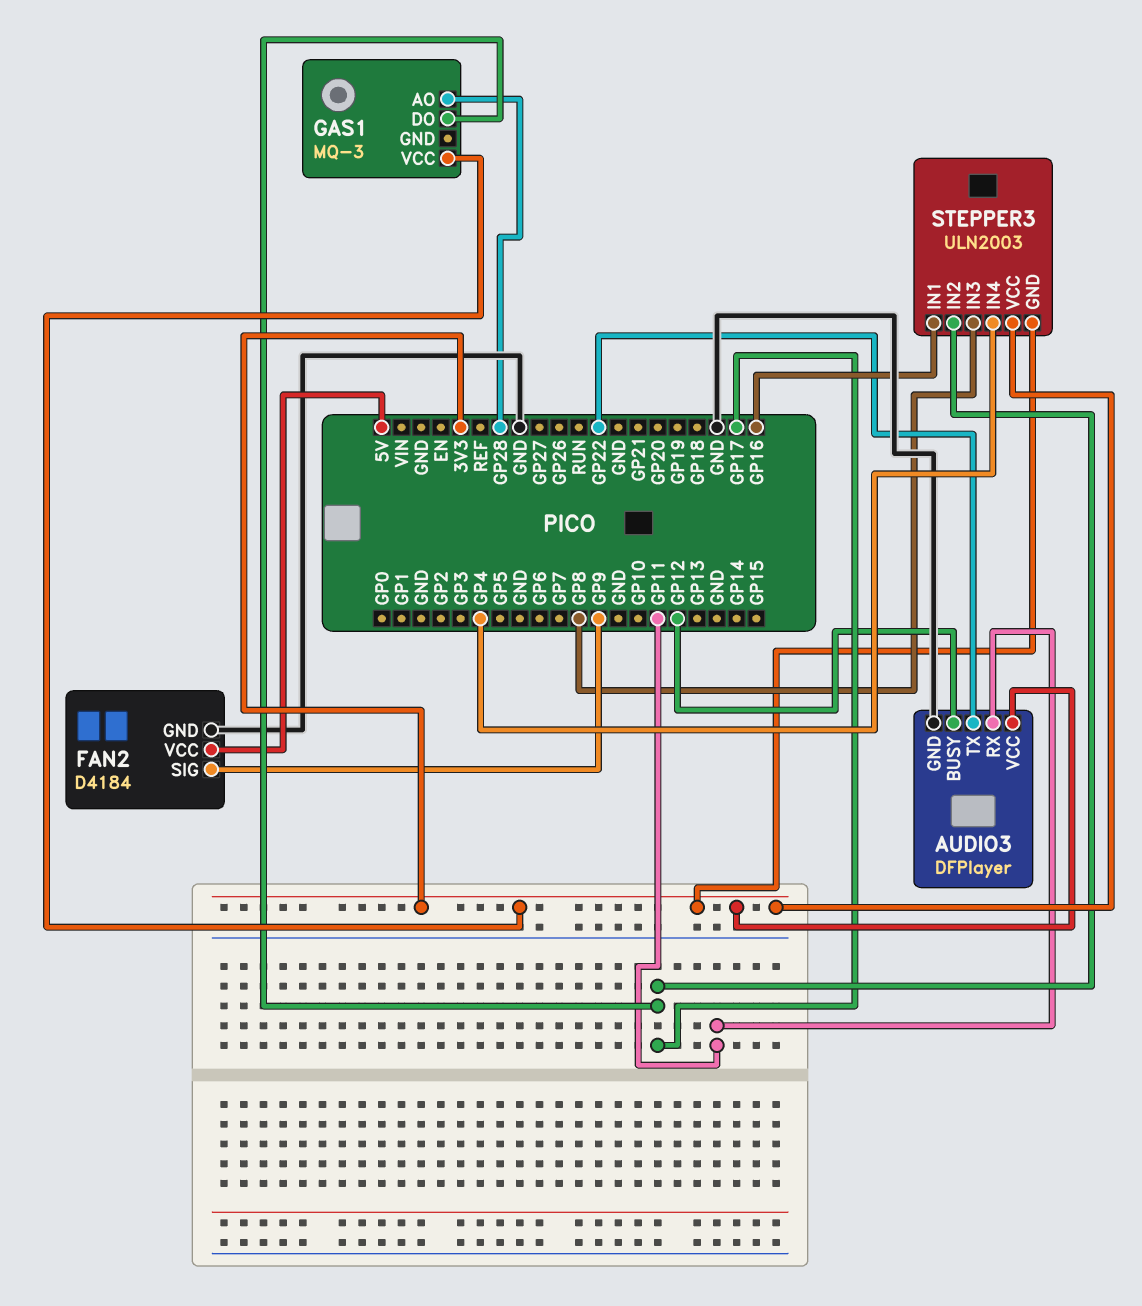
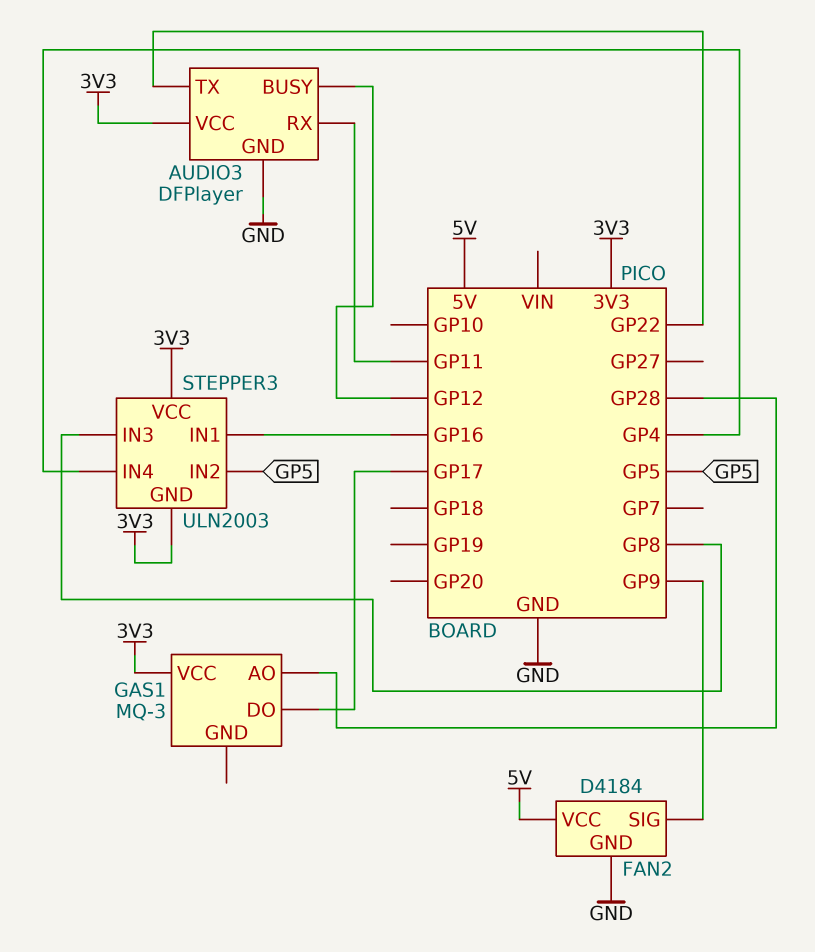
STEPPER3 pin IN2: GP17 -> GP5

